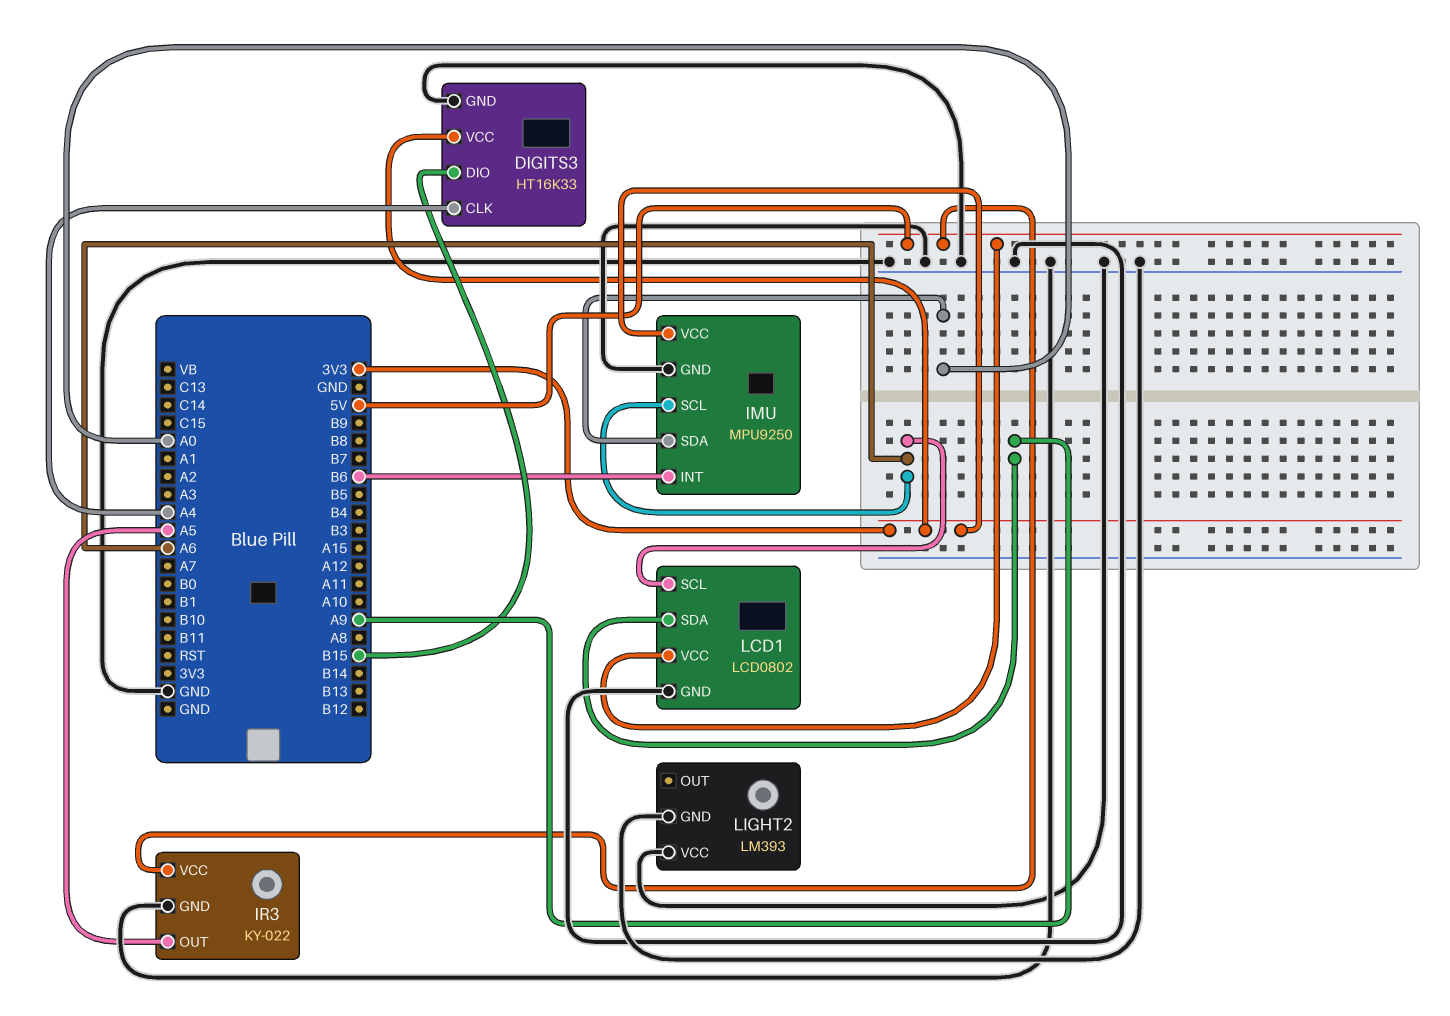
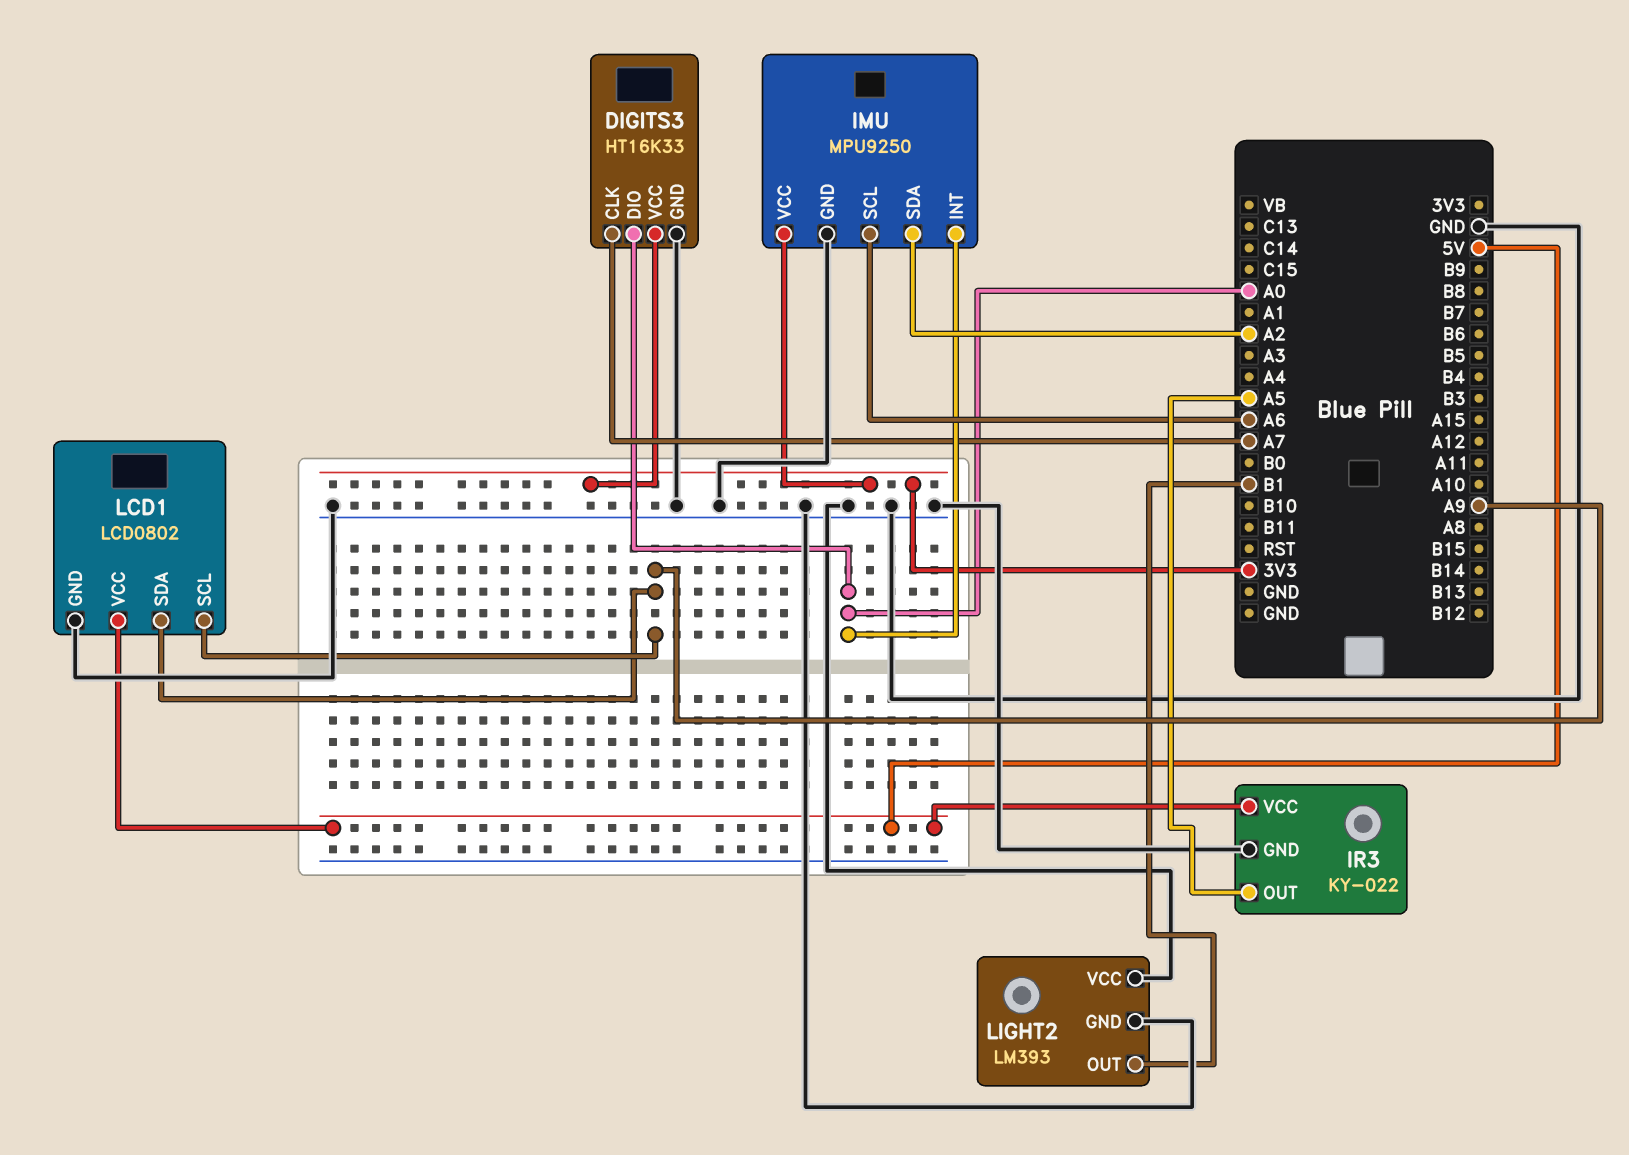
DIGITS3 pin CLK: A4 -> A7
DIGITS3 pin DIO: B15 -> A0
IMU pin INT: B6 -> A0
IMU pin SDA: A0 -> A2
LCD1 pin SCL: A6 -> A9
LIGHT2 pin OUT: none -> B1

